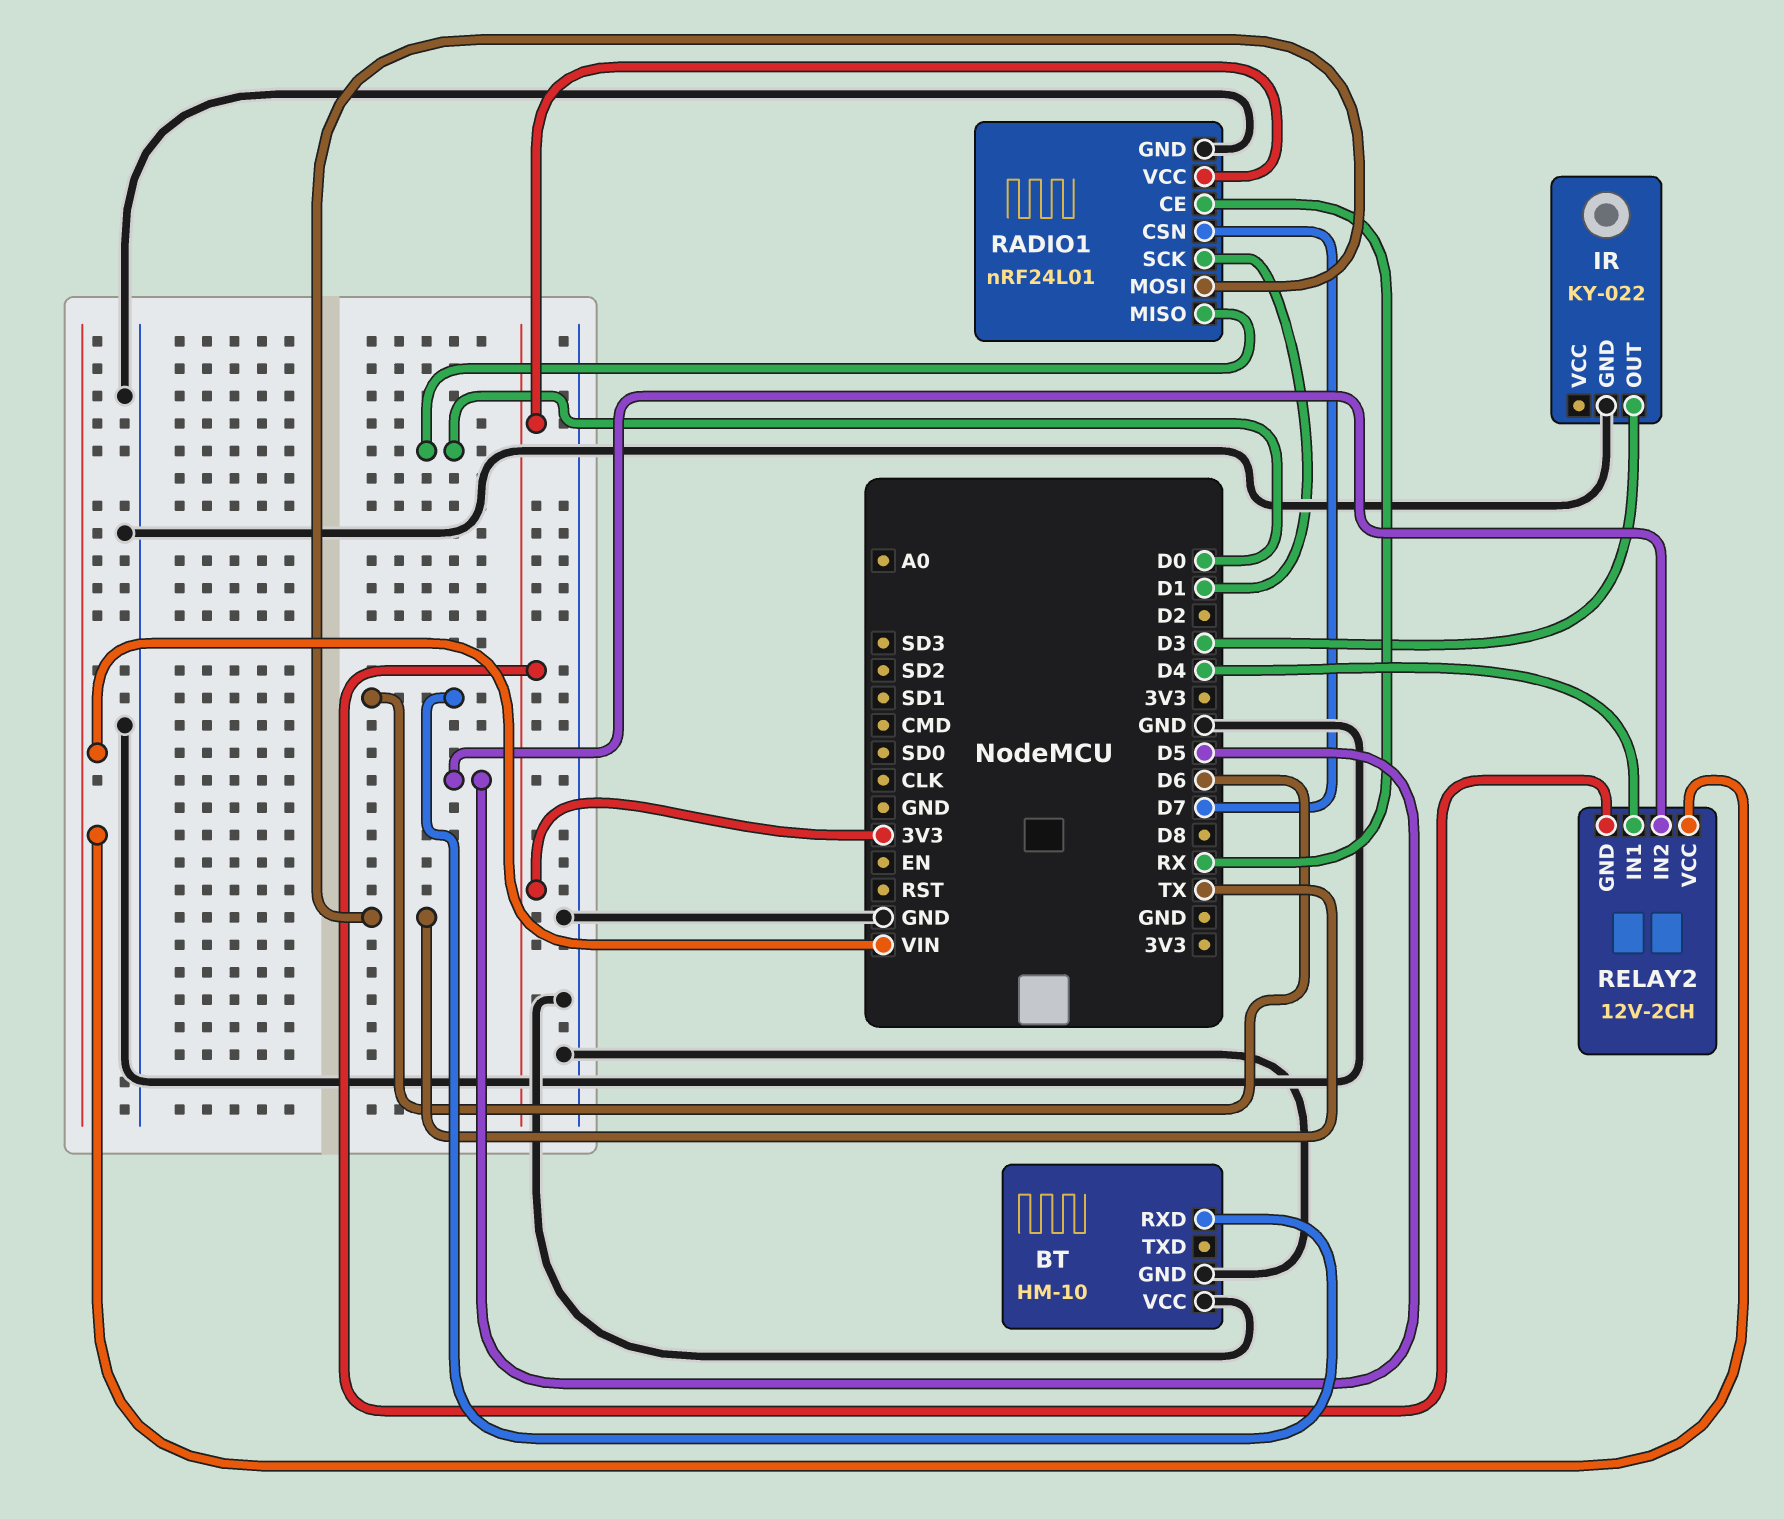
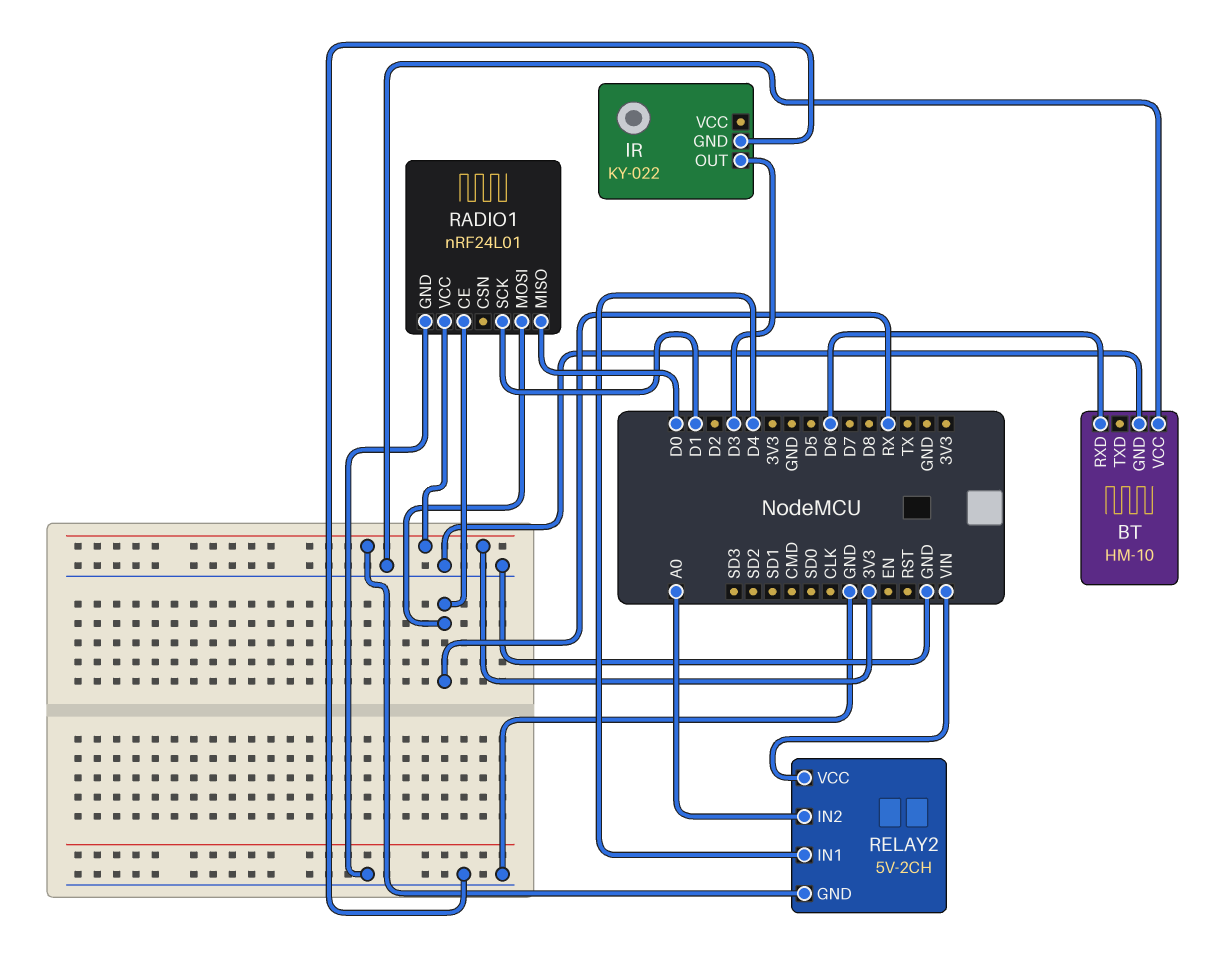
RADIO1 pin CSN: D7 -> none
RADIO1 pin MOSI: TX -> RX
RELAY2: 12V-2CH -> 5V-2CH
RELAY2 pin IN2: D5 -> A0

